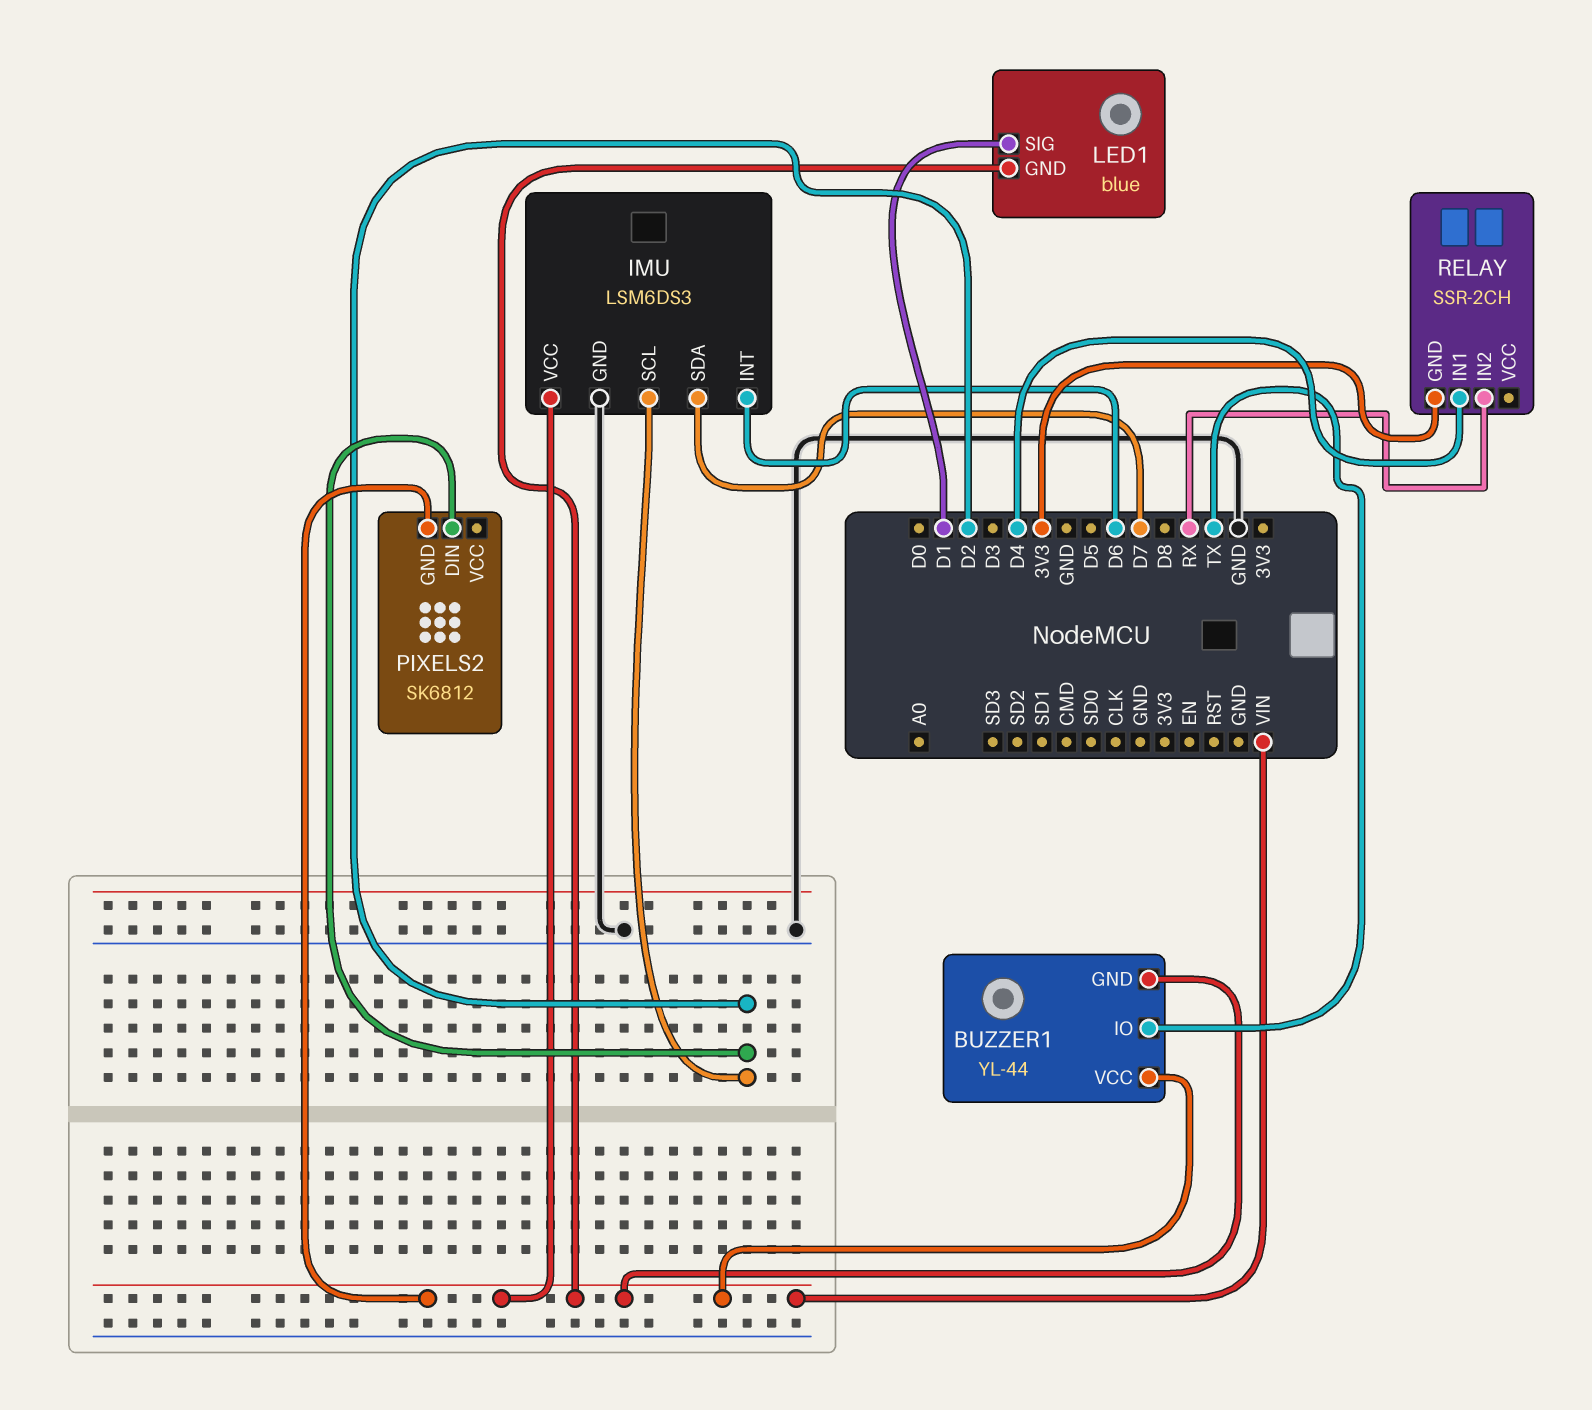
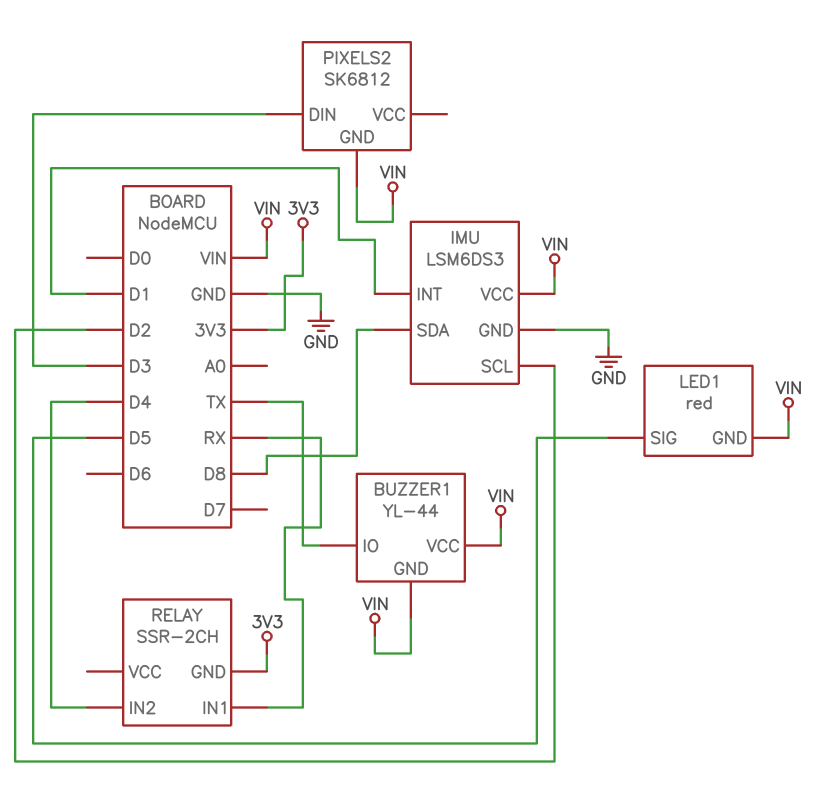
IMU pin INT: D6 -> D1
IMU pin SDA: D7 -> D8
LED1: blue -> red
LED1 pin SIG: D1 -> D5
PIXELS2 pin DIN: D2 -> D3
RELAY pin IN1: D4 -> RX
RELAY pin IN2: RX -> D4

